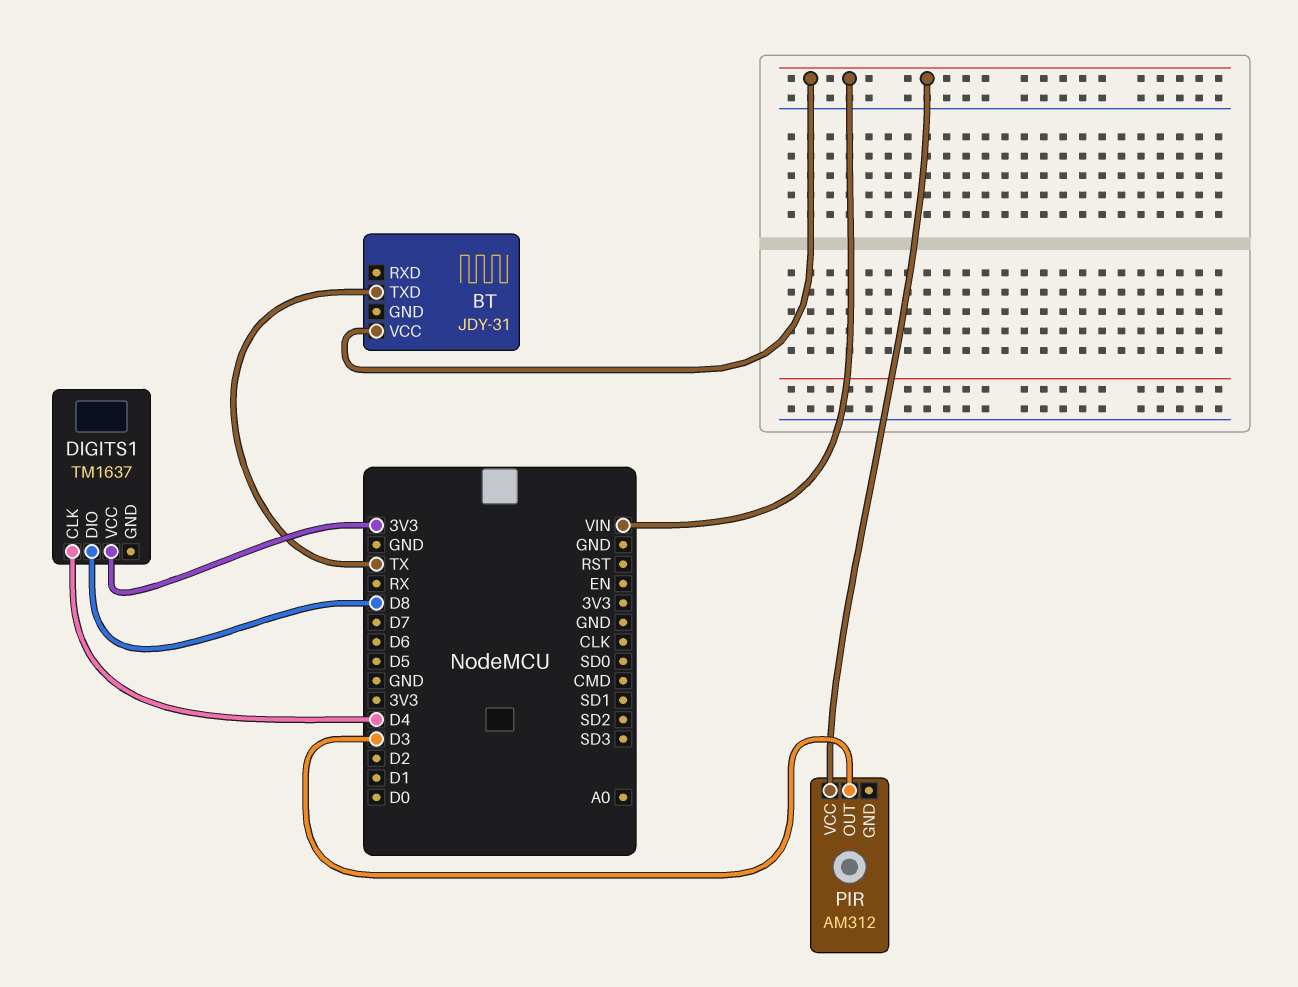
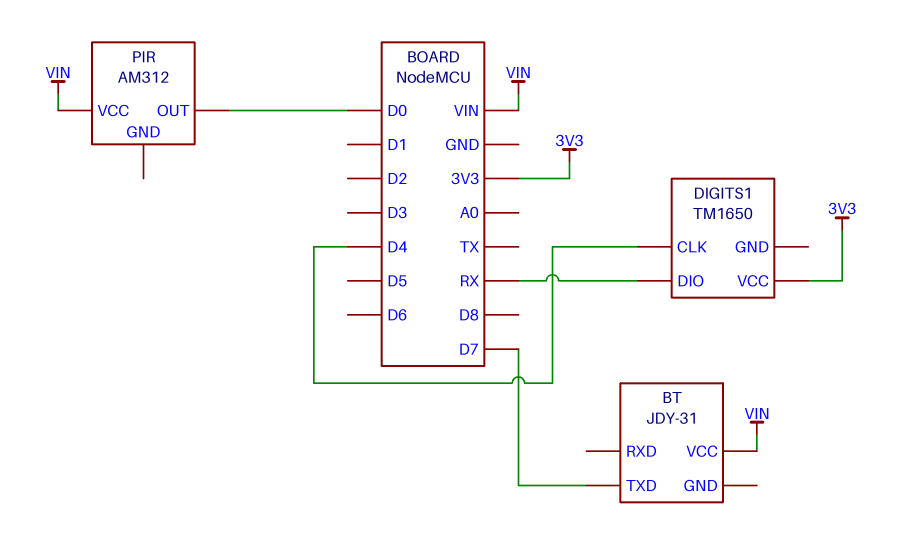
BT pin TXD: TX -> D7
DIGITS1: TM1637 -> TM1650
DIGITS1 pin DIO: D8 -> RX
PIR pin OUT: D3 -> D0

